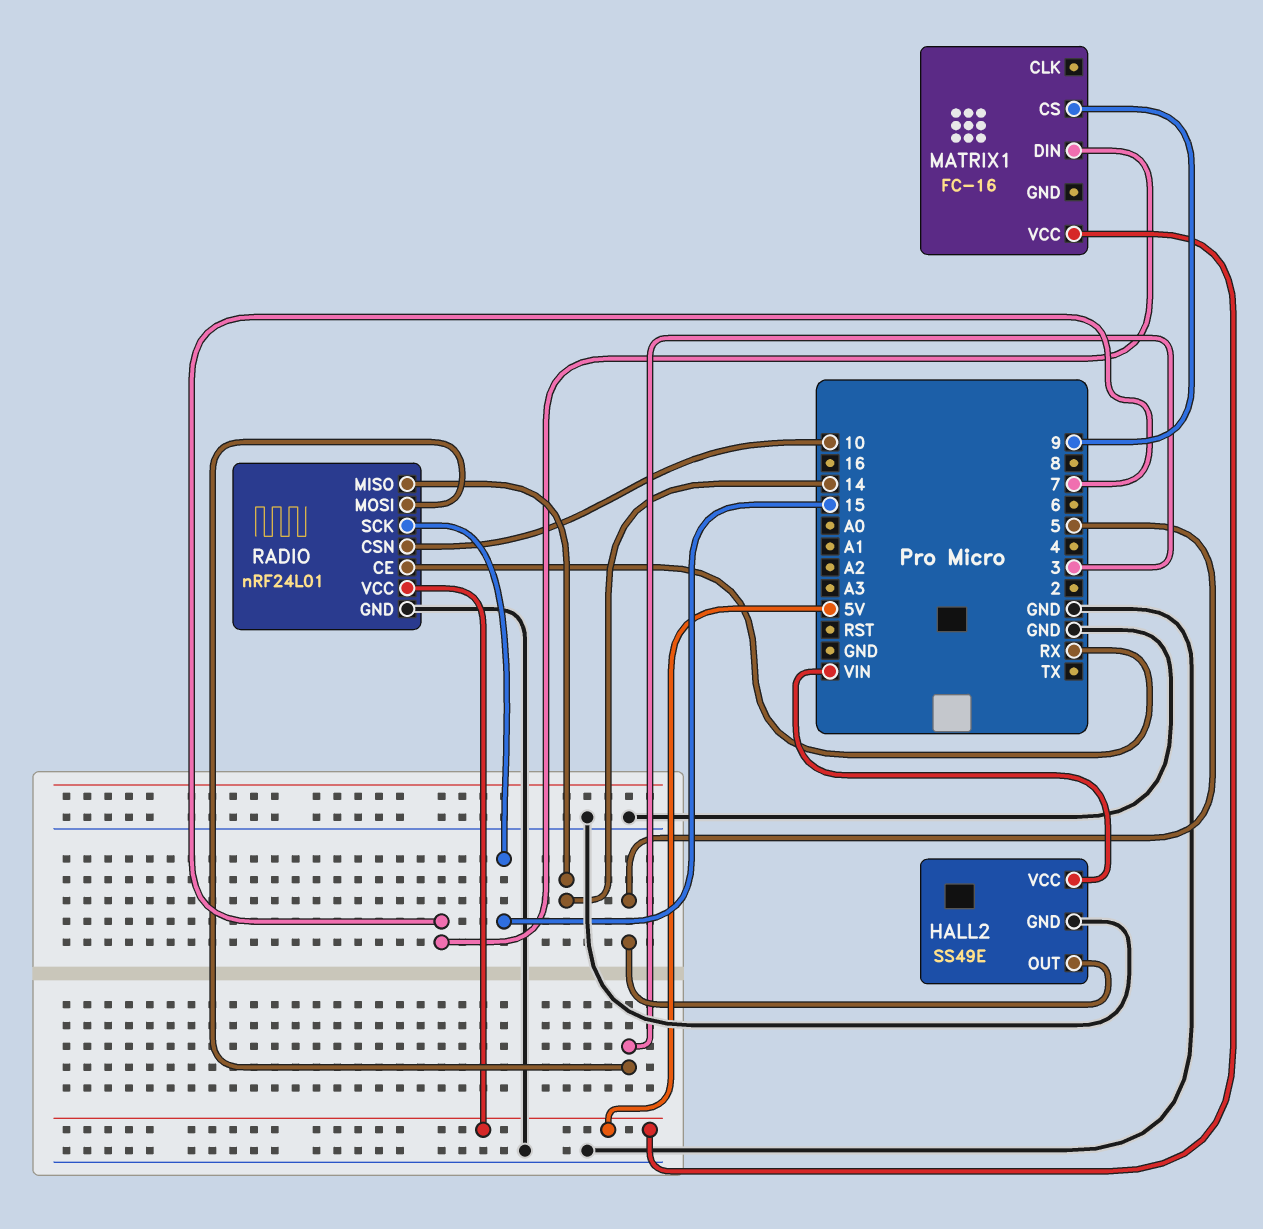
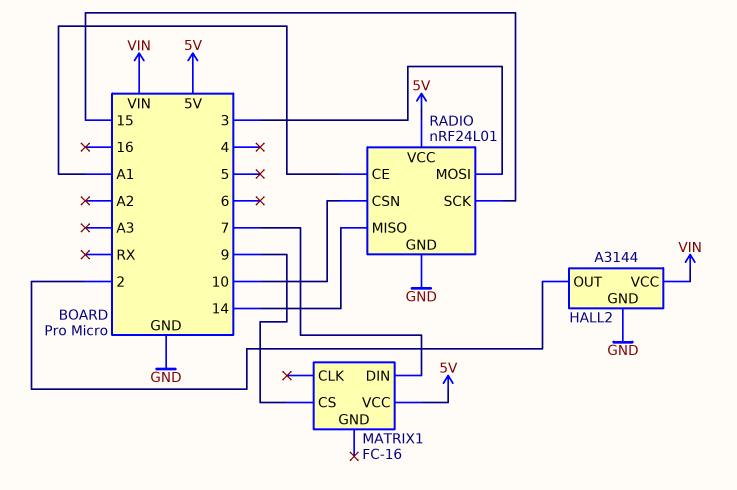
HALL2: SS49E -> A3144
HALL2 pin OUT: 5 -> 2
RADIO pin CE: RX -> A1

